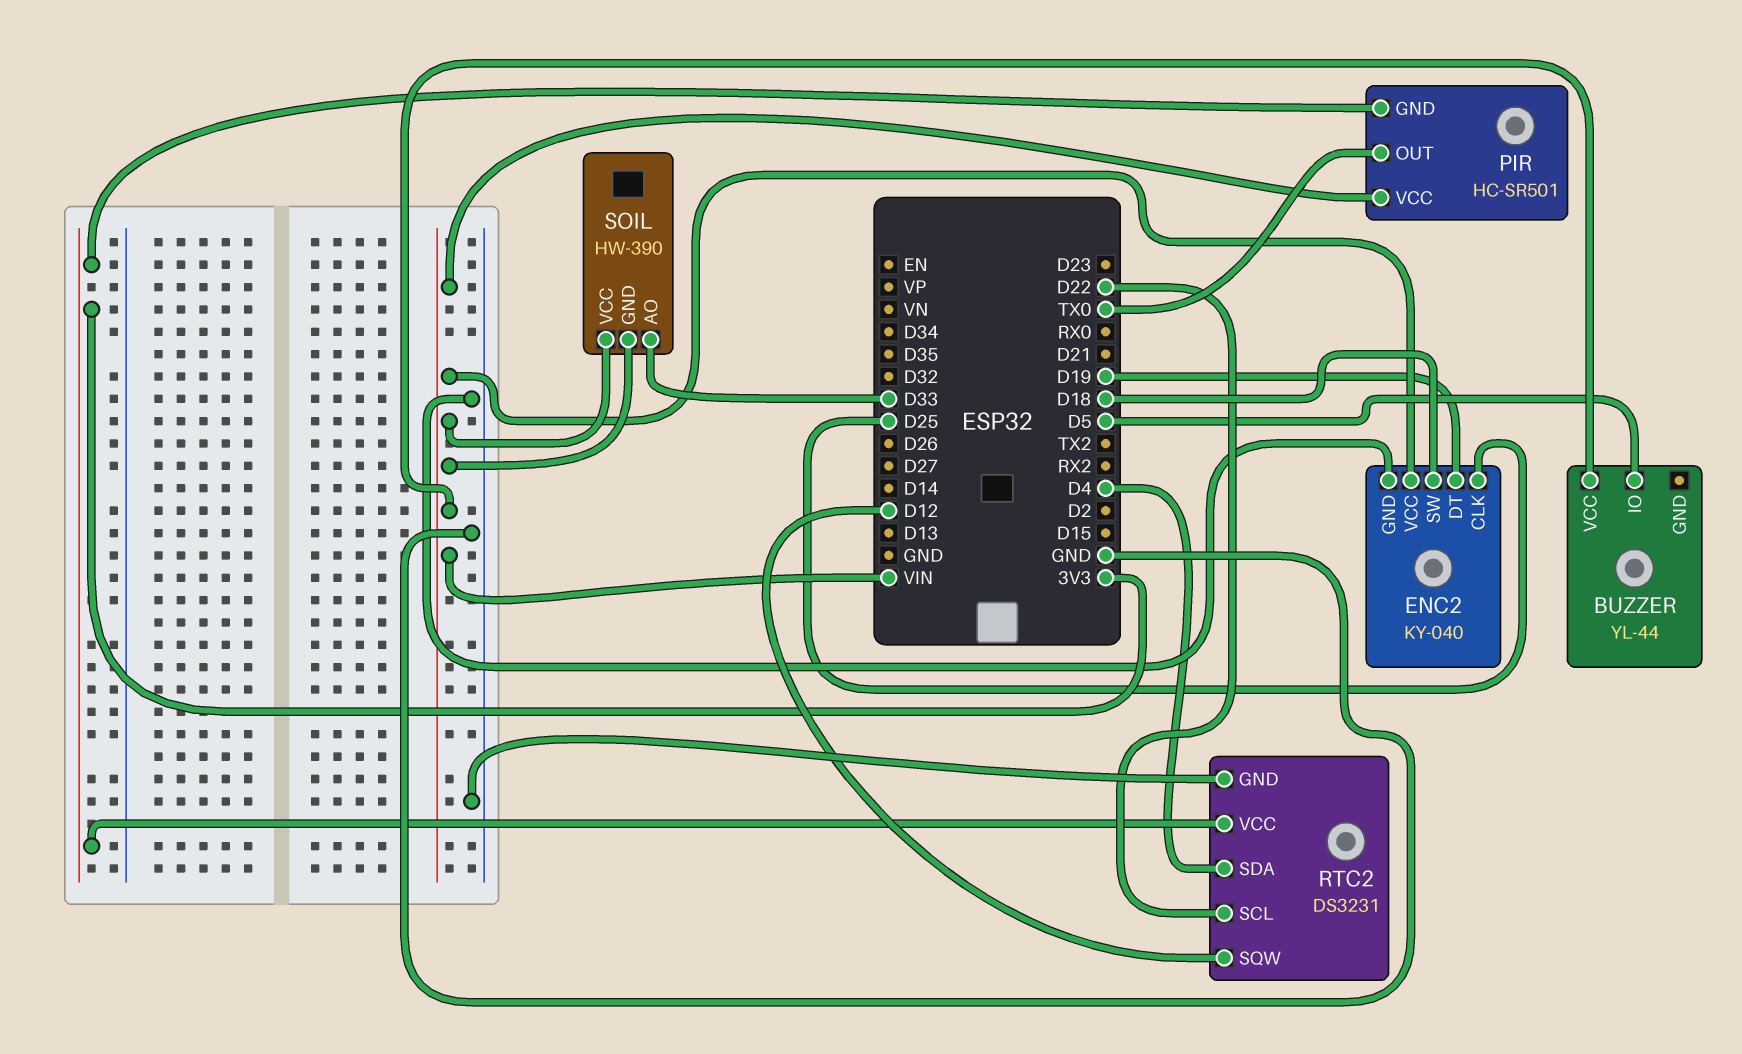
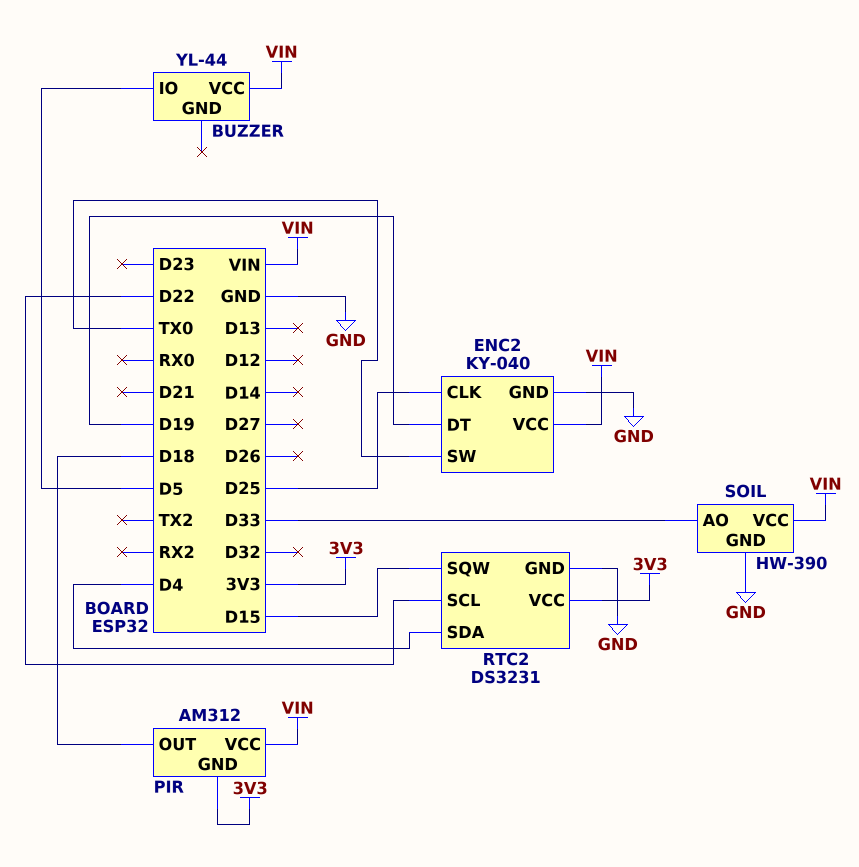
ENC2 pin SW: D18 -> TX0
PIR: HC-SR501 -> AM312
PIR pin OUT: TX0 -> D18
RTC2 pin SQW: D12 -> D15
SOIL pin GND: VIN -> GND

